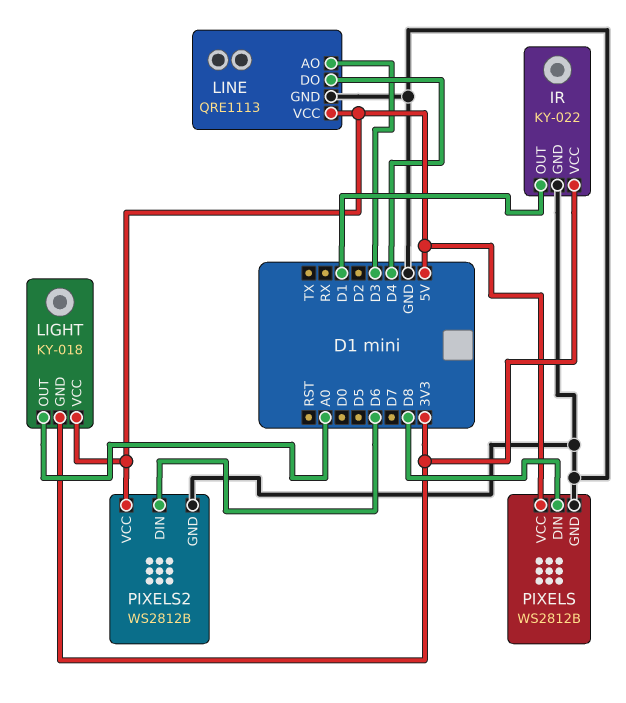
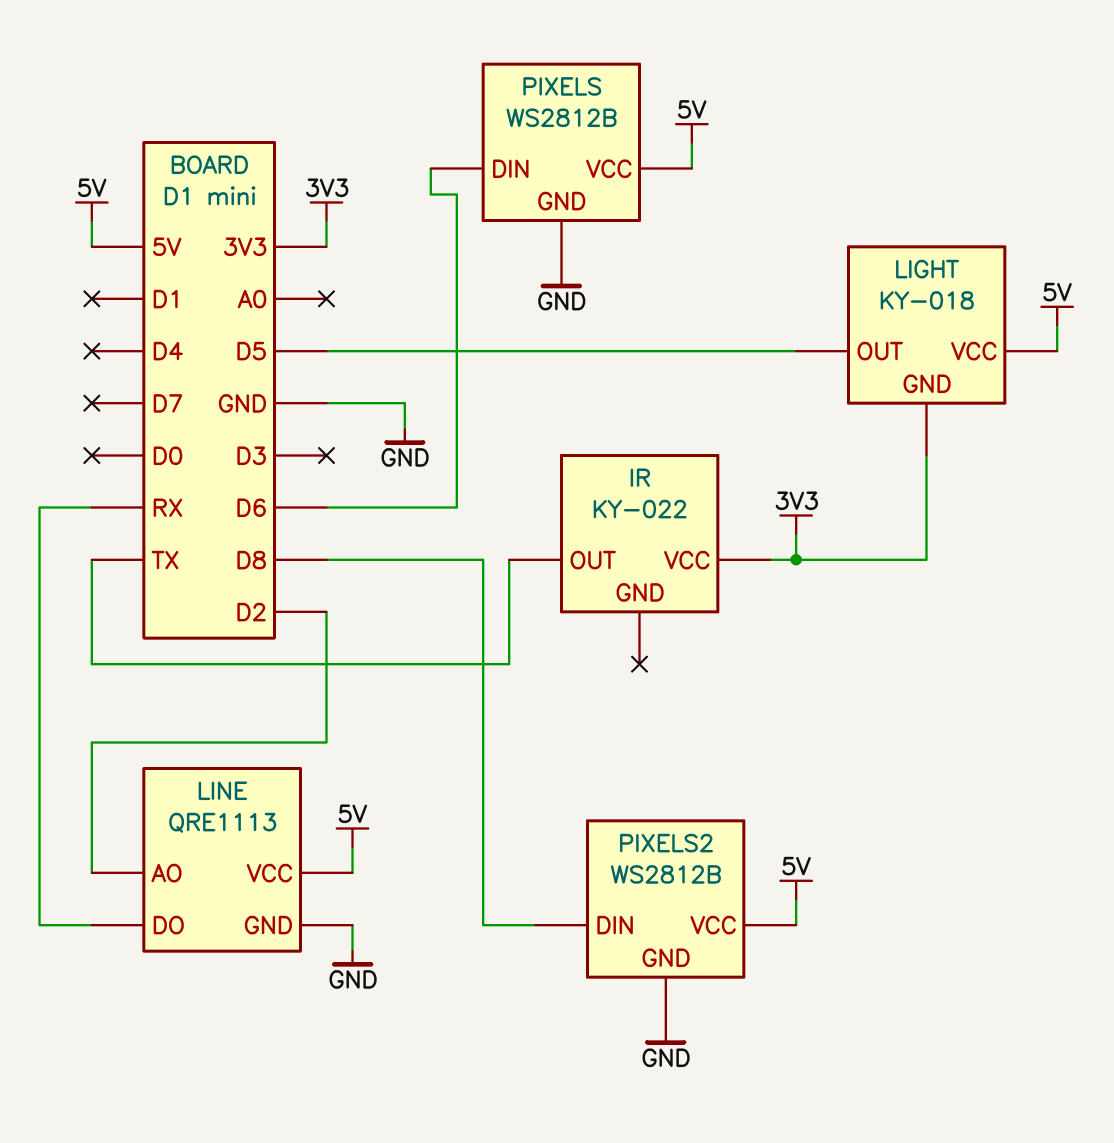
IR pin GND: GND -> none
IR pin OUT: D1 -> TX
LIGHT pin OUT: A0 -> D5
LINE pin AO: D3 -> D2
LINE pin DO: D4 -> RX
PIXELS pin DIN: D8 -> D6
PIXELS2 pin DIN: D6 -> D8

